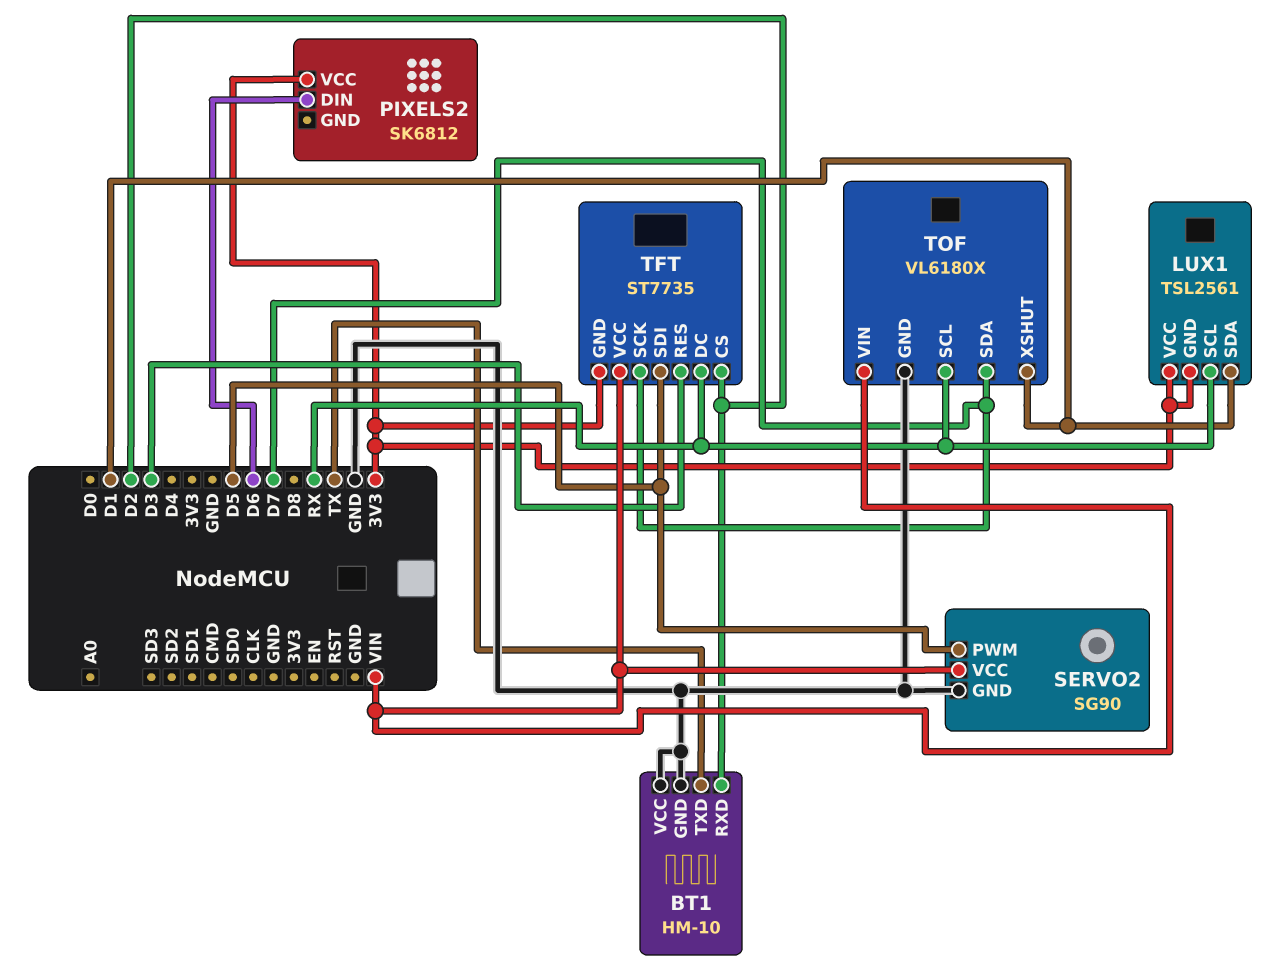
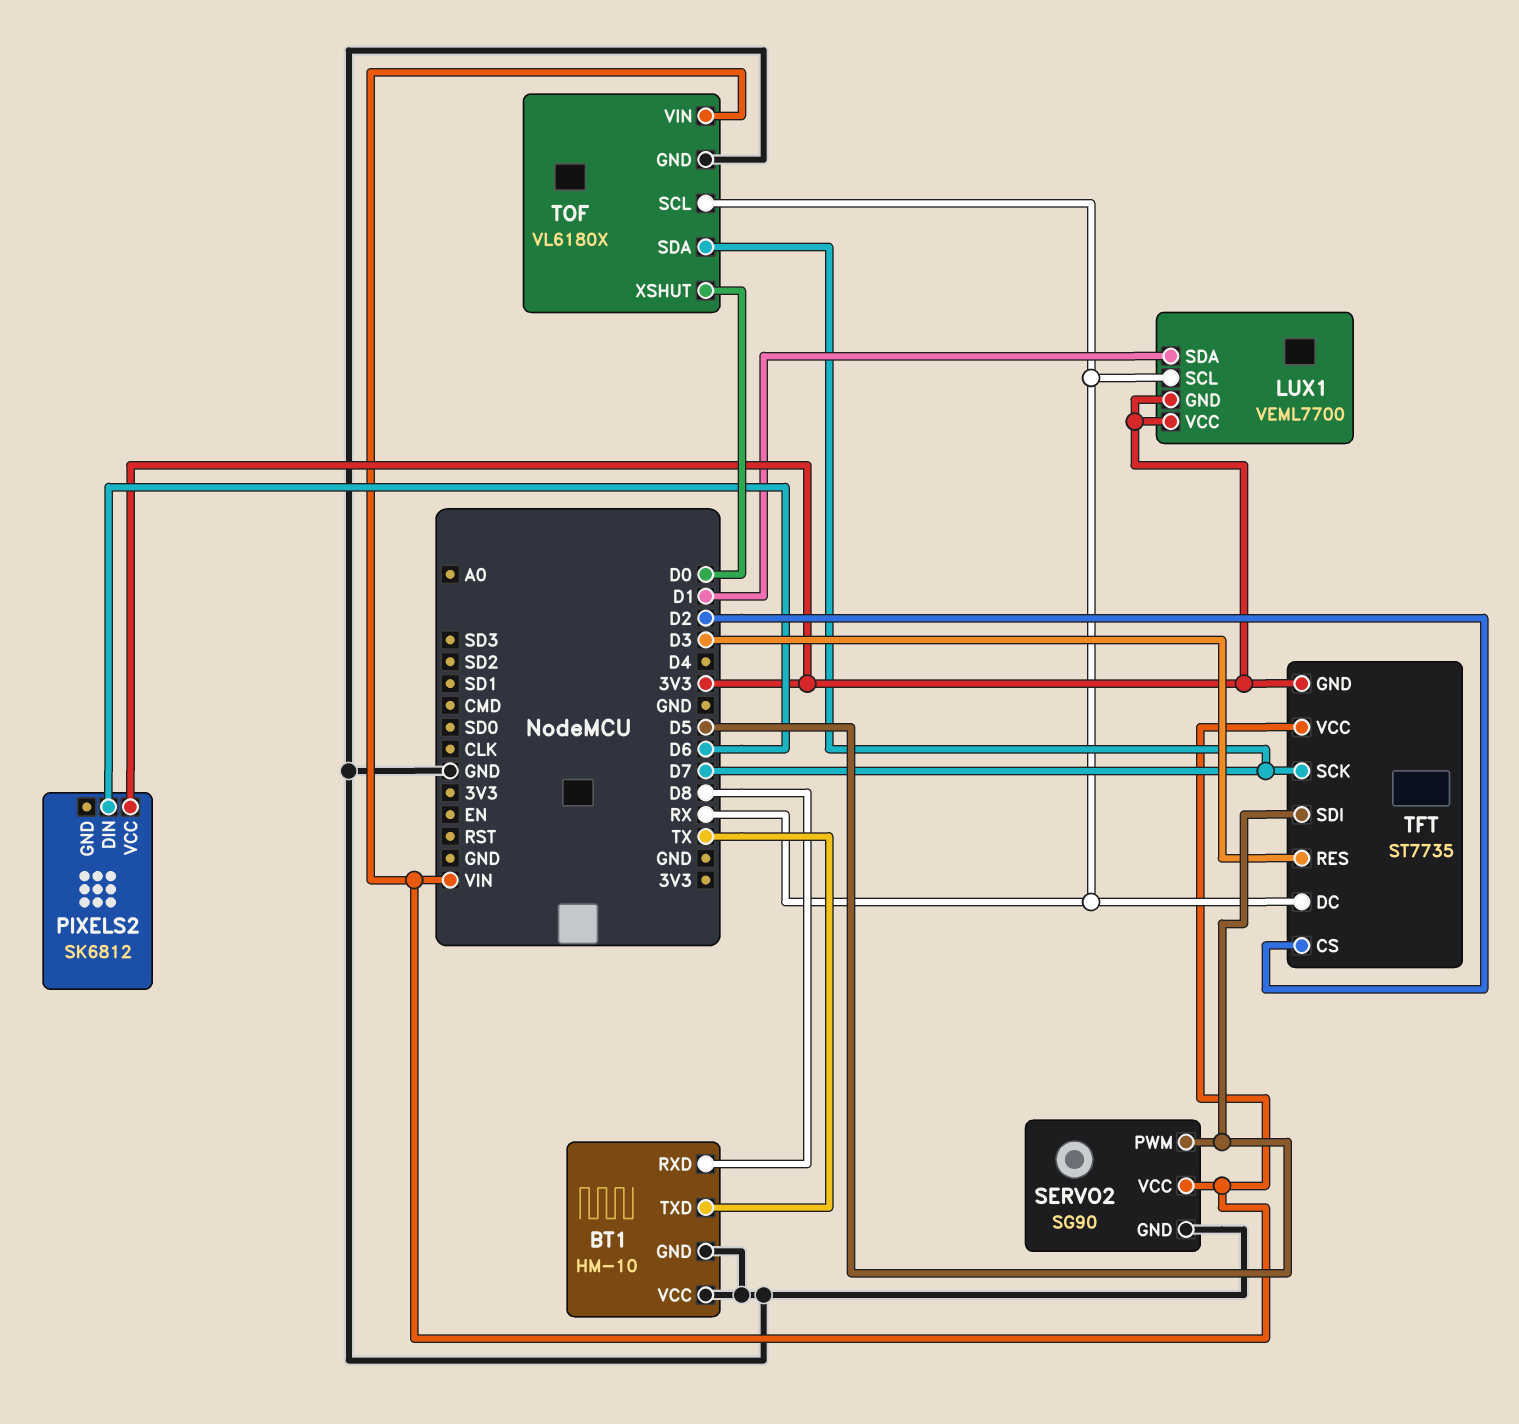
BT1 pin RXD: D2 -> D8
LUX1: TSL2561 -> VEML7700
TOF pin XSHUT: D1 -> D0

